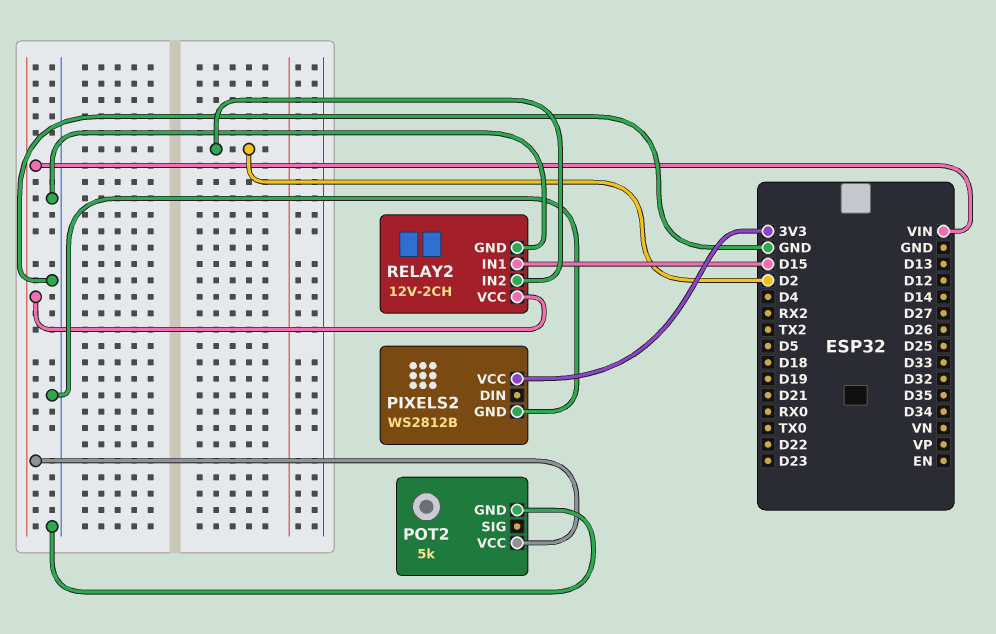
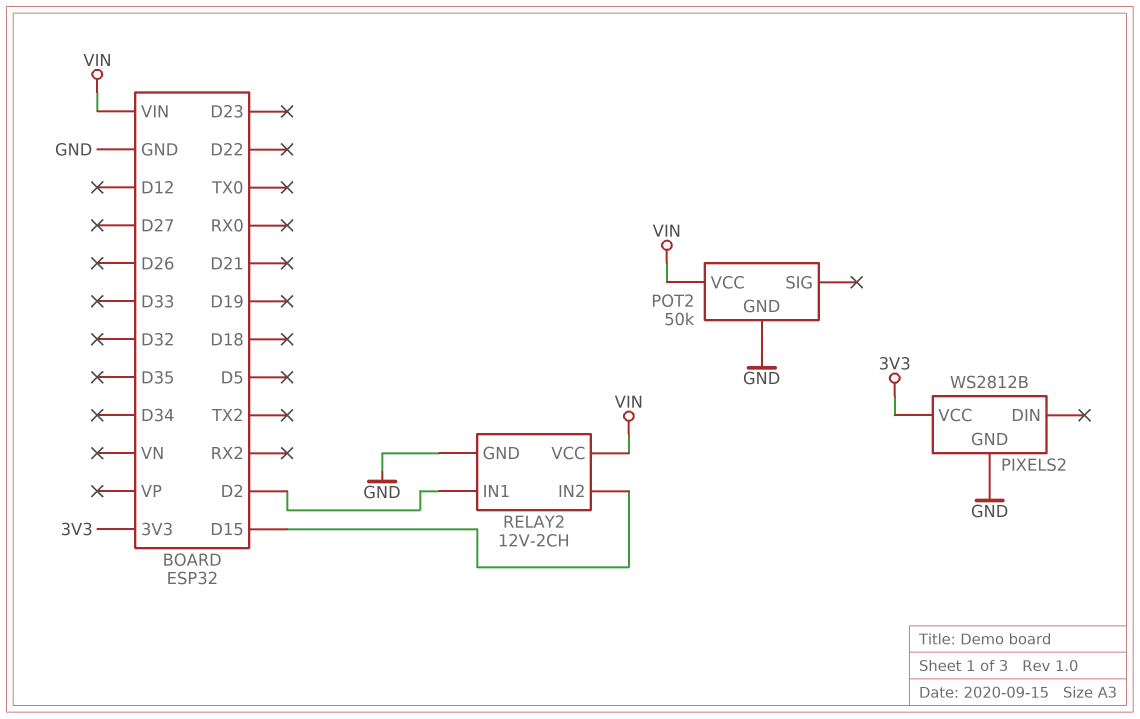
POT2: 5k -> 50k
RELAY2 pin IN1: D15 -> D2
RELAY2 pin IN2: D2 -> D15

